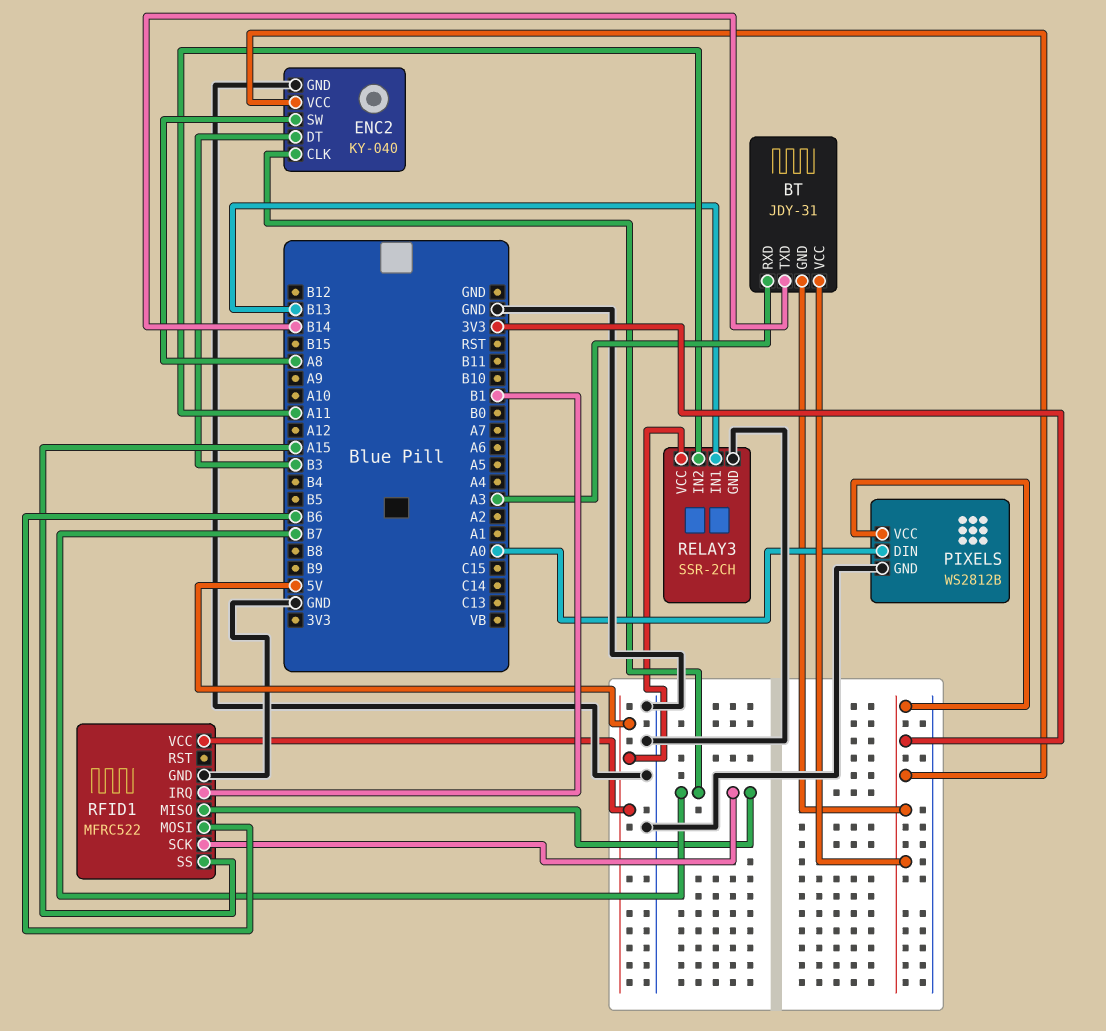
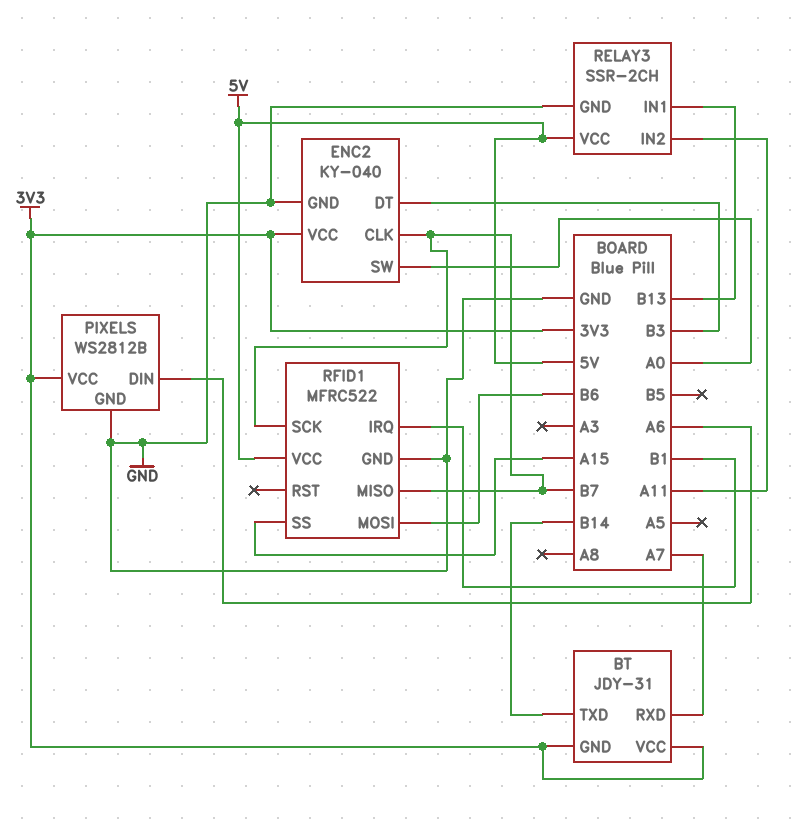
BT pin RXD: A3 -> A7
ENC2 pin SW: A8 -> A0
PIXELS pin DIN: A0 -> A6

